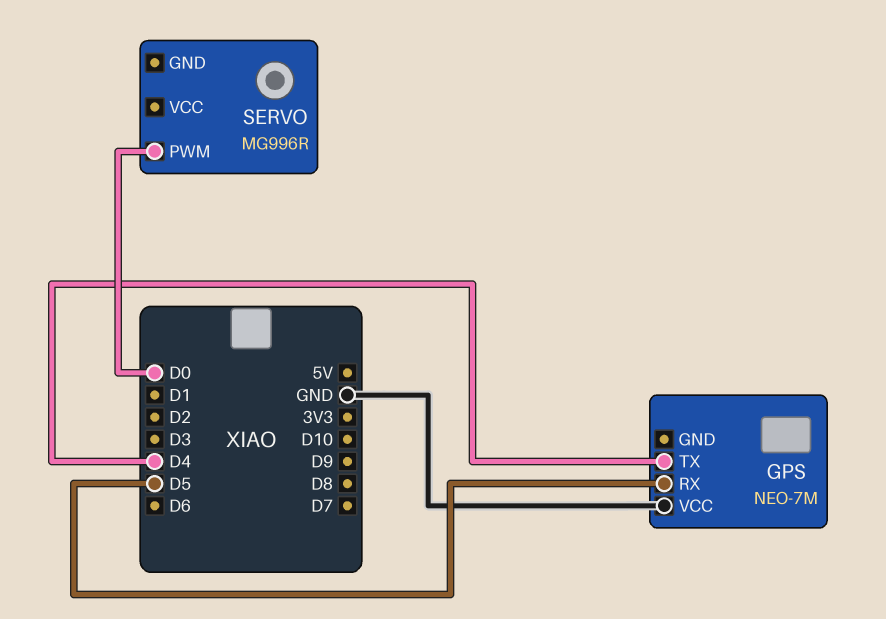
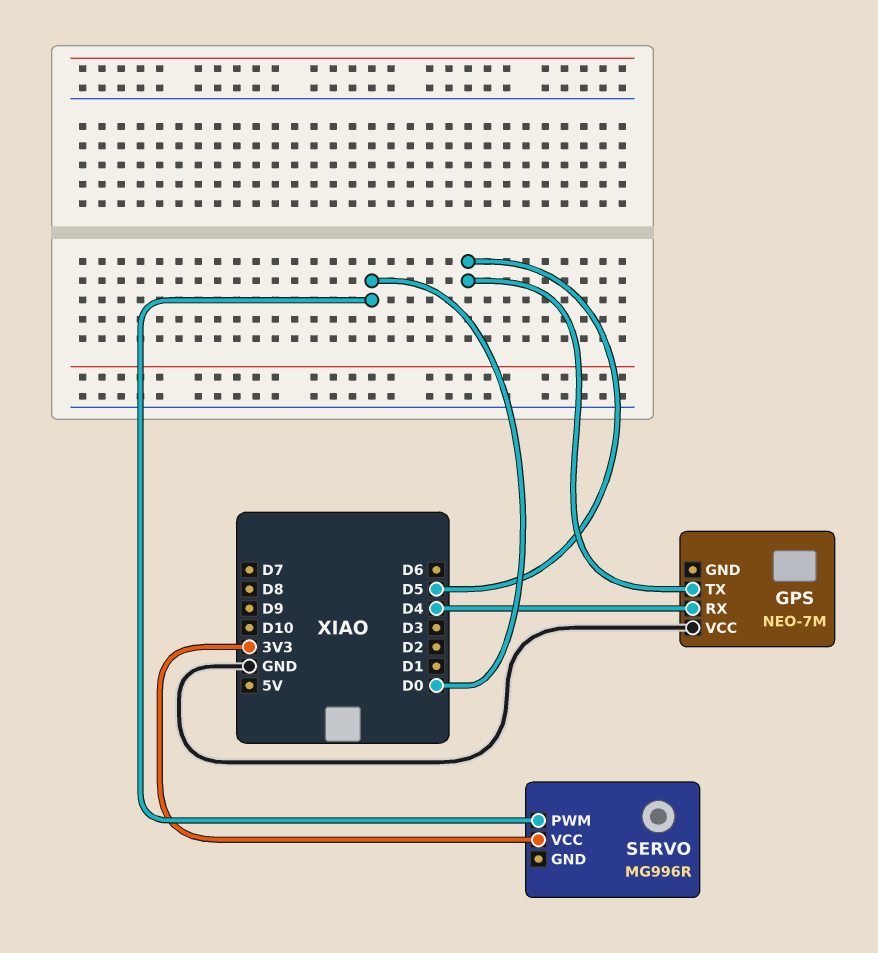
GPS pin RX: D5 -> D4
GPS pin TX: D4 -> D5
SERVO pin VCC: none -> 3V3

